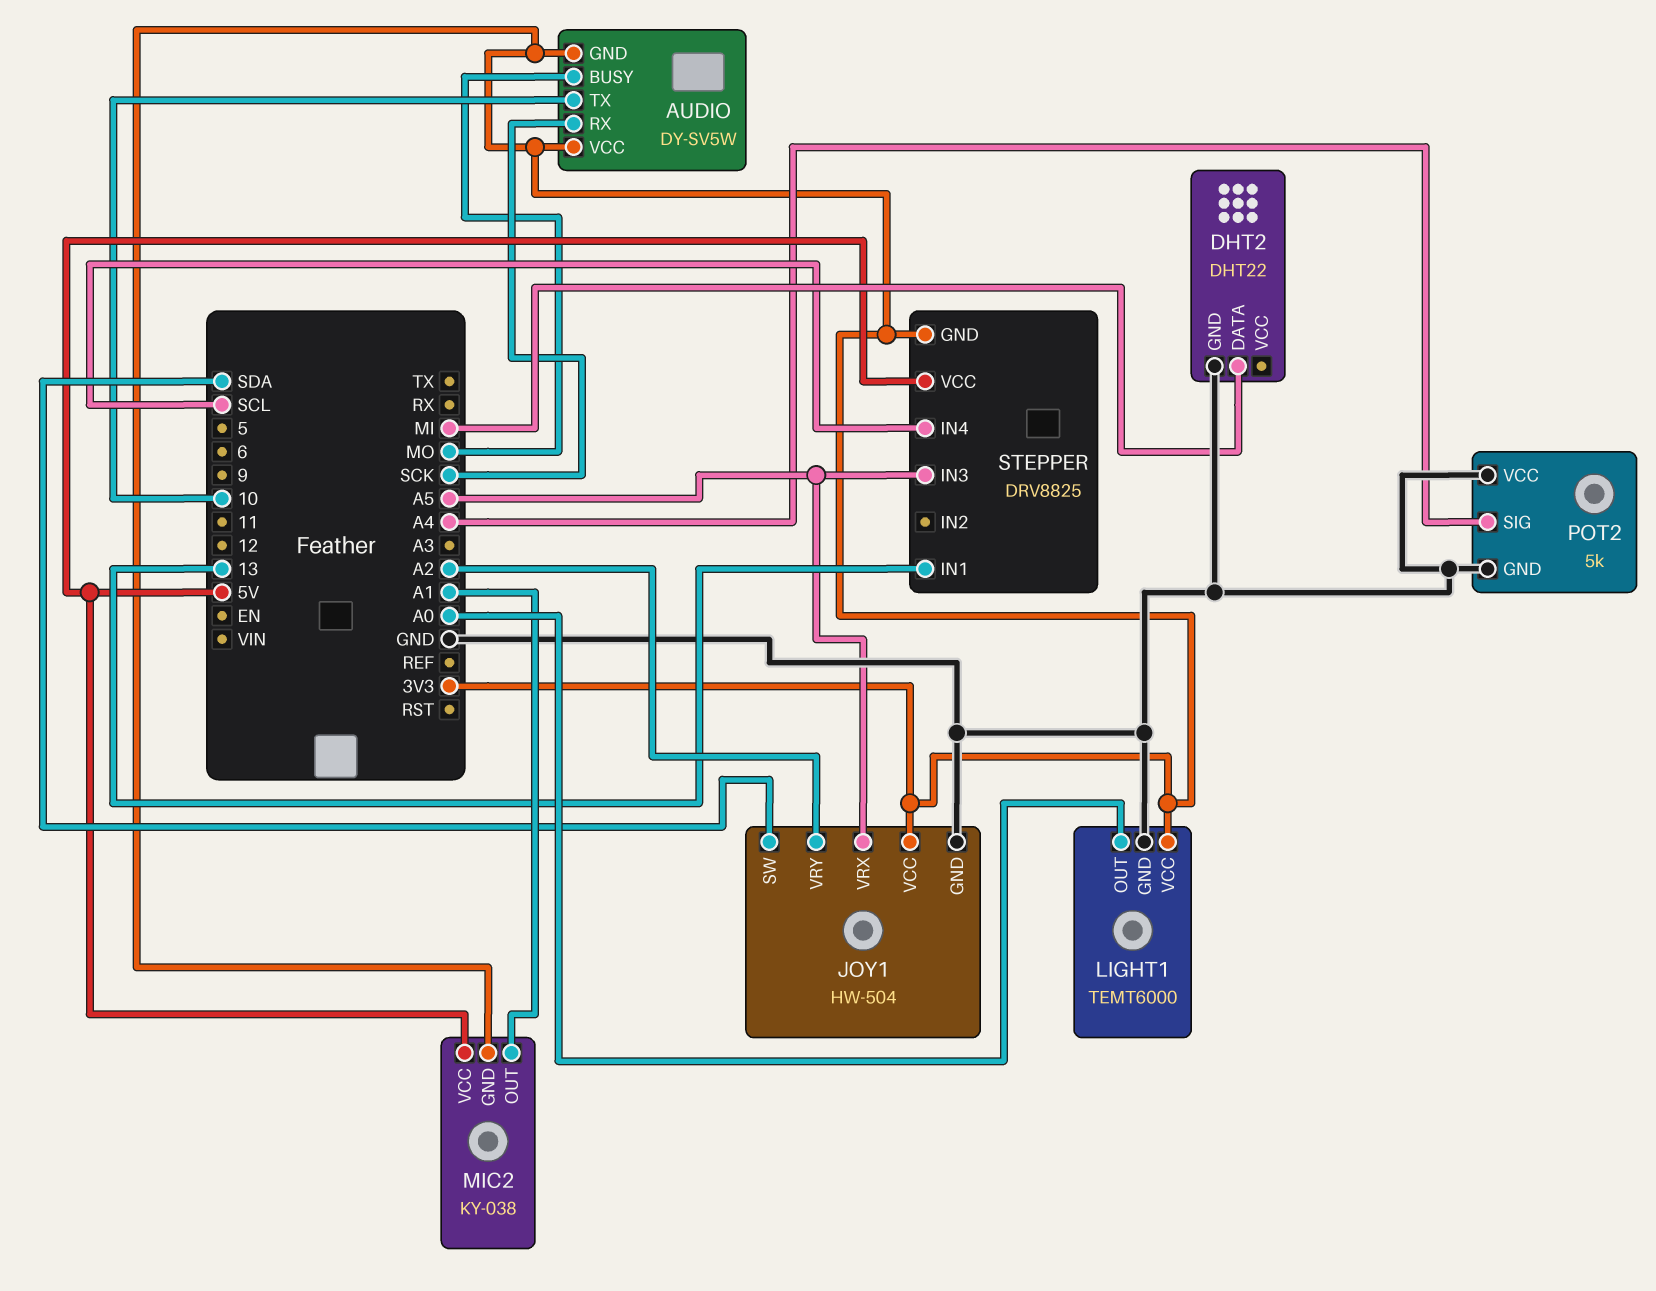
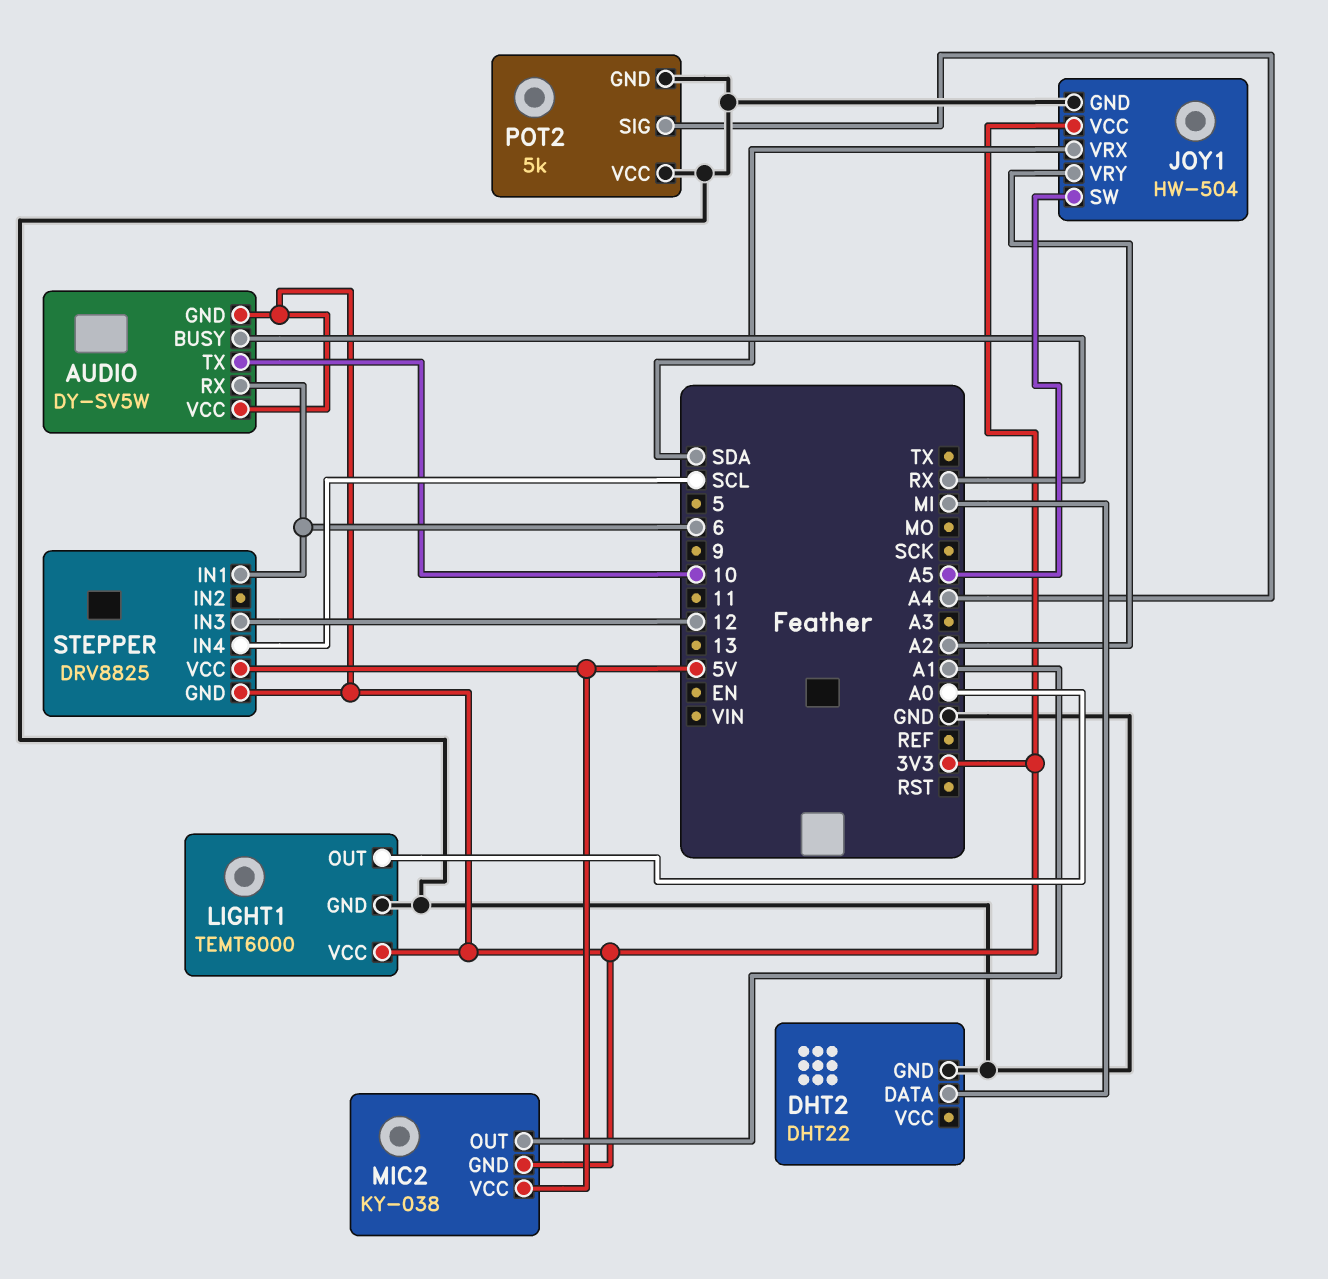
AUDIO pin BUSY: MO -> RX
AUDIO pin RX: SCK -> 6
JOY1 pin SW: SDA -> A5
JOY1 pin VRX: A5 -> SDA
STEPPER pin IN1: 13 -> 6
STEPPER pin IN3: A5 -> 12

